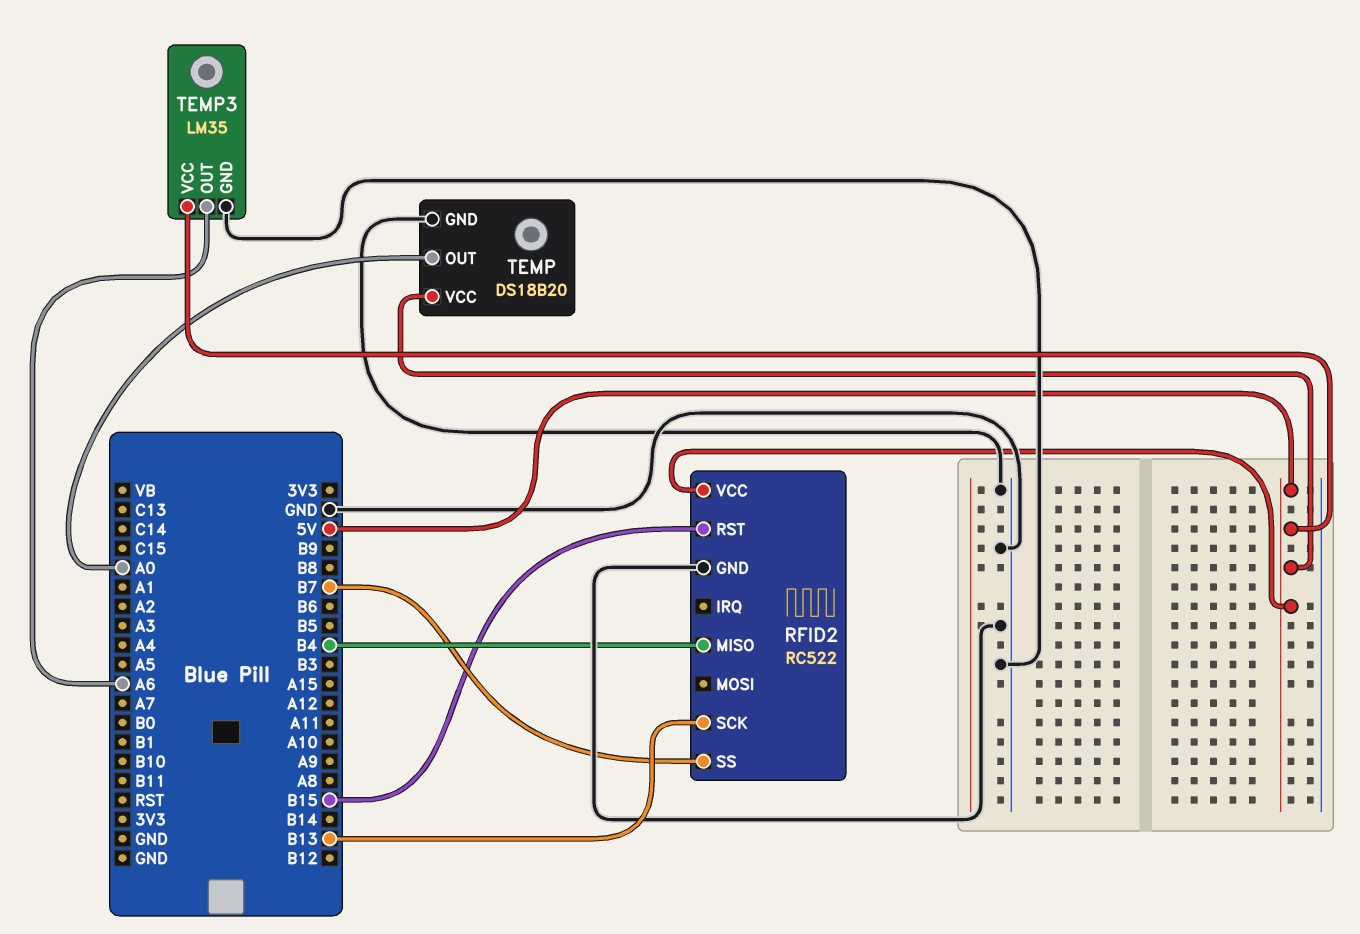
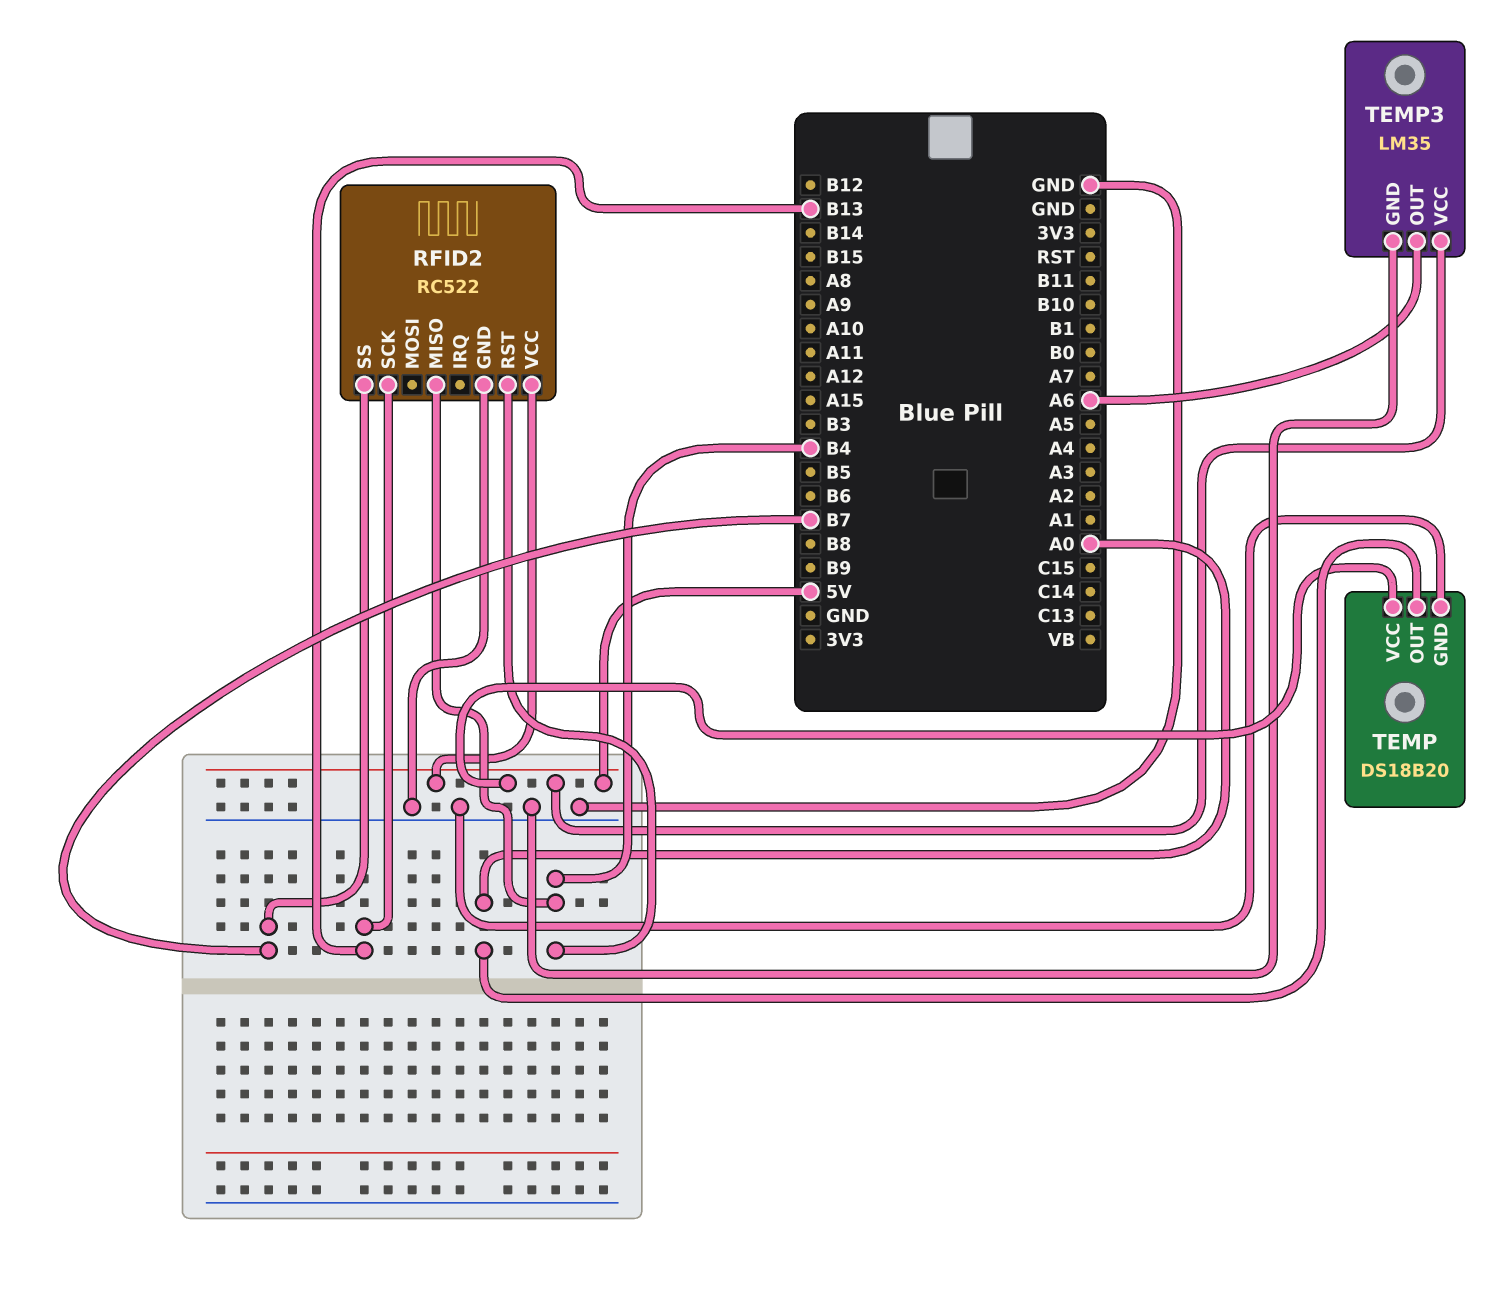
RFID2 pin RST: B15 -> B4

